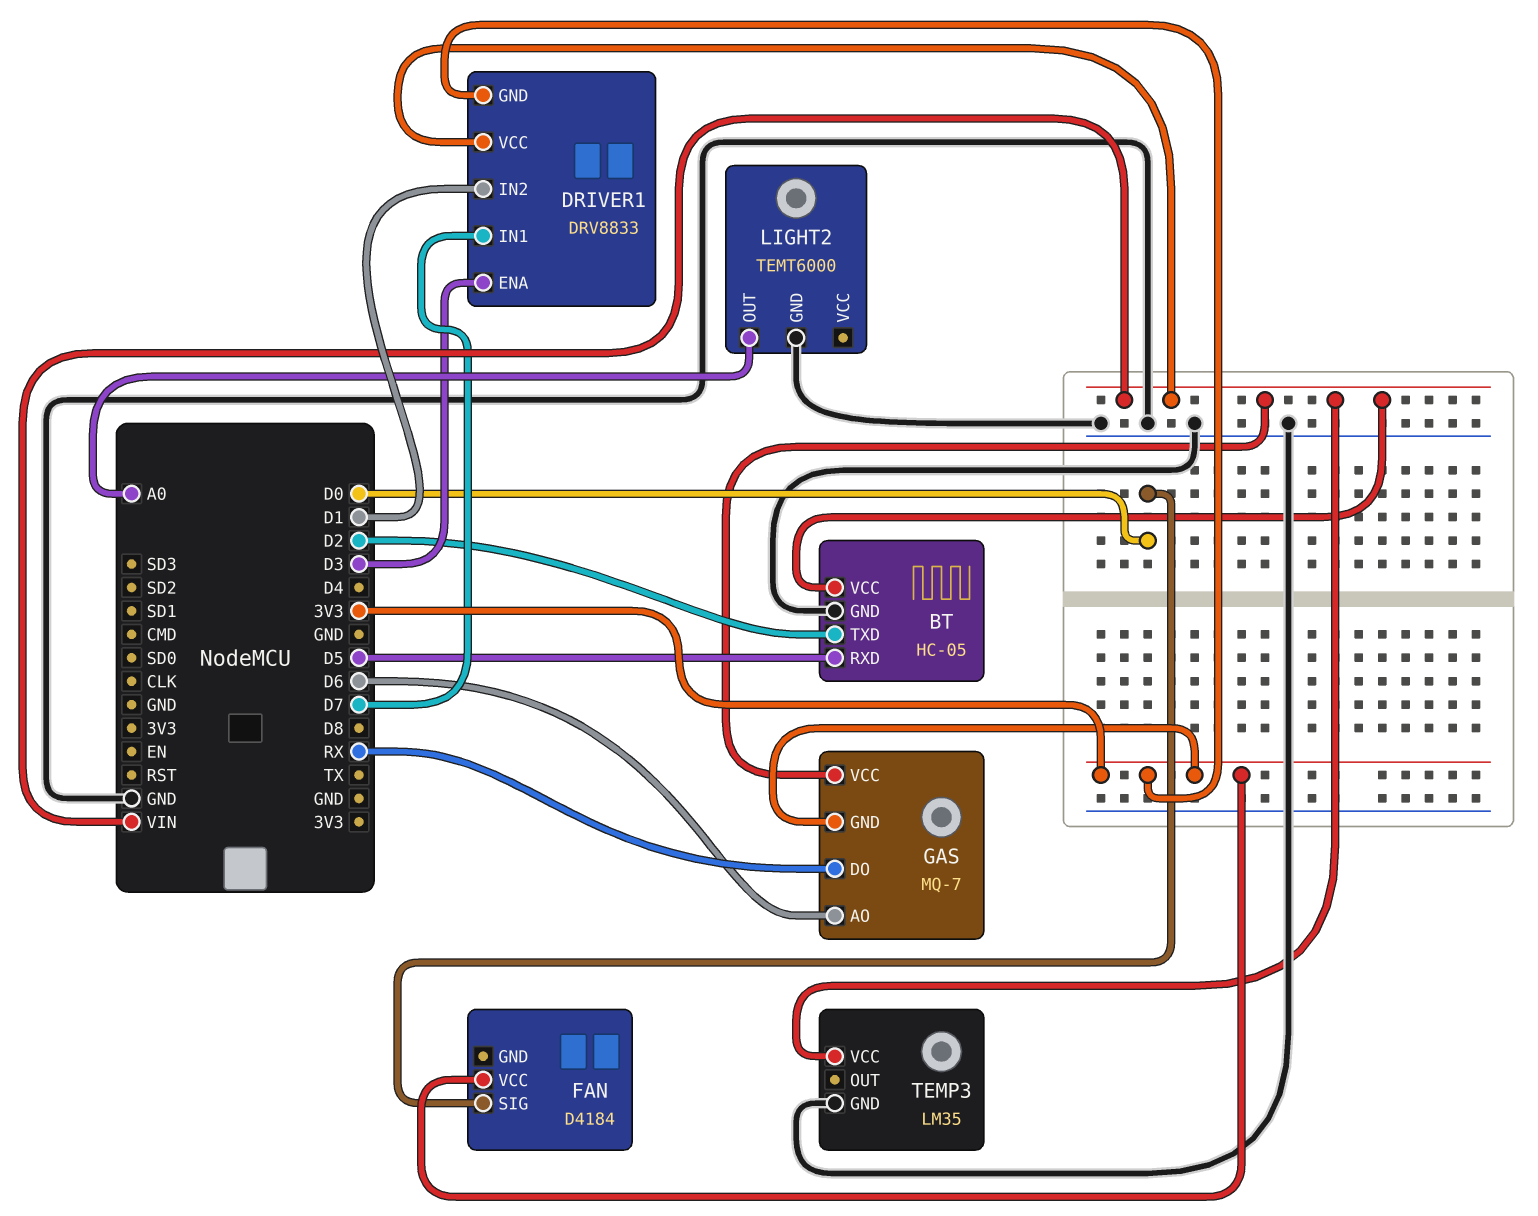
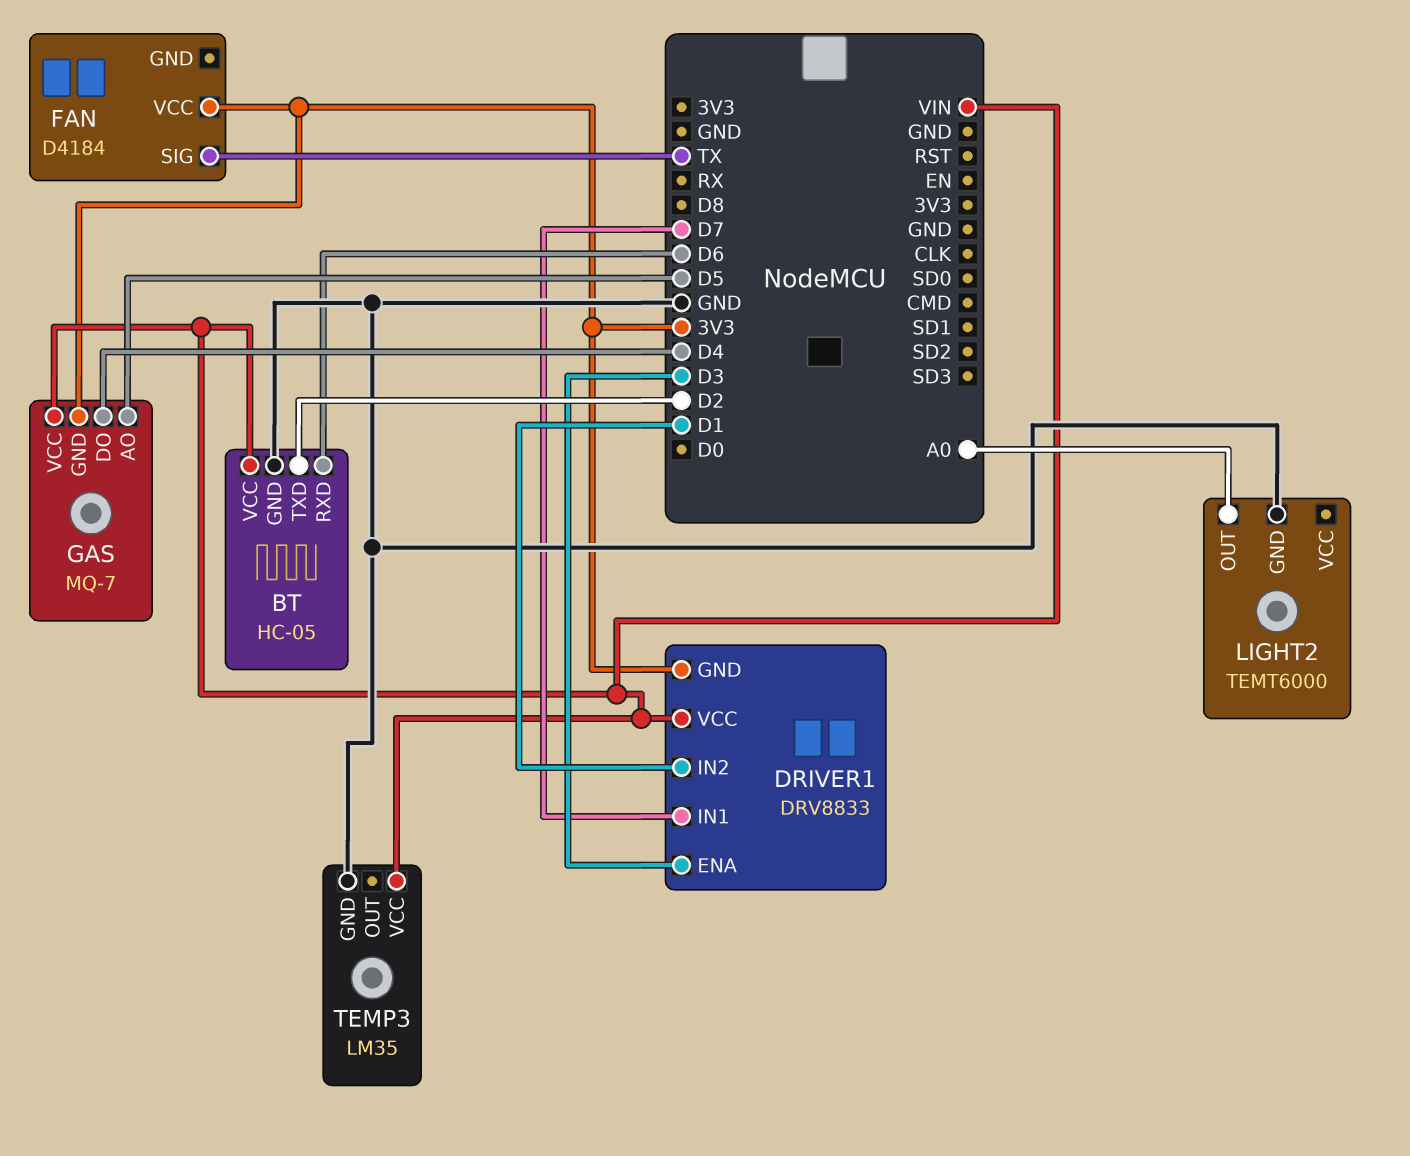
BT pin RXD: D5 -> D6
FAN pin SIG: D0 -> TX
GAS pin AO: D6 -> D5
GAS pin DO: RX -> D4

